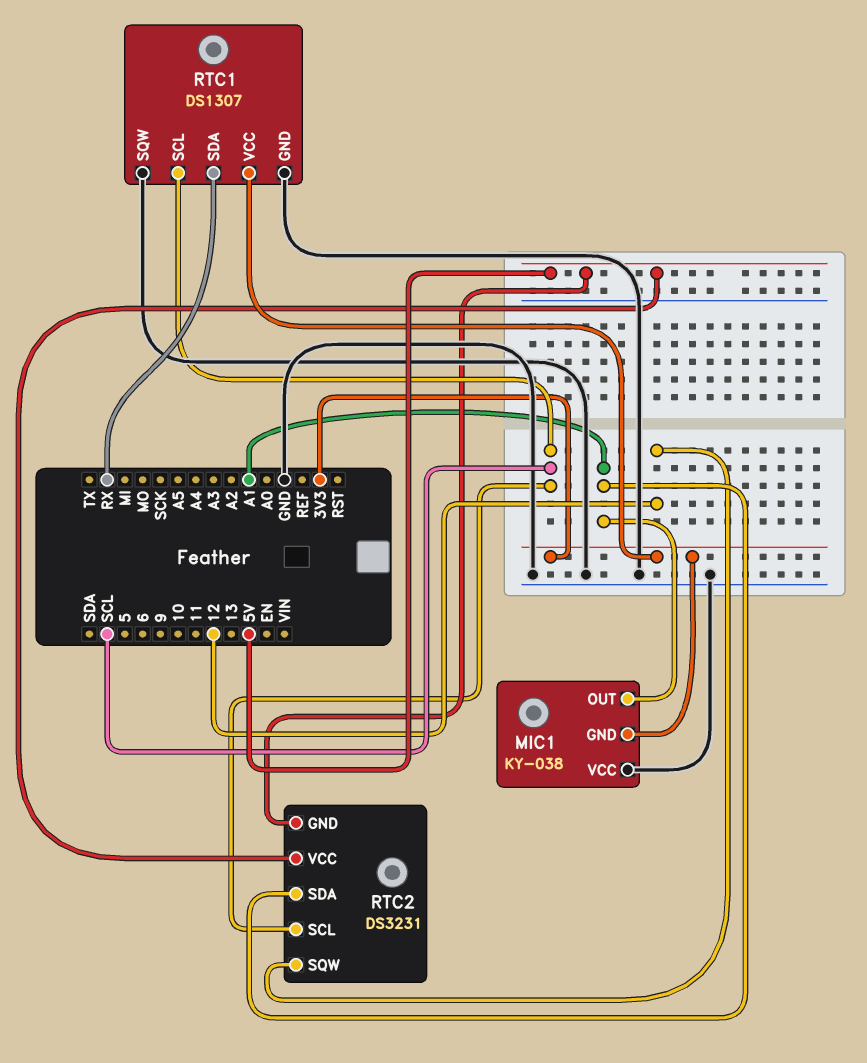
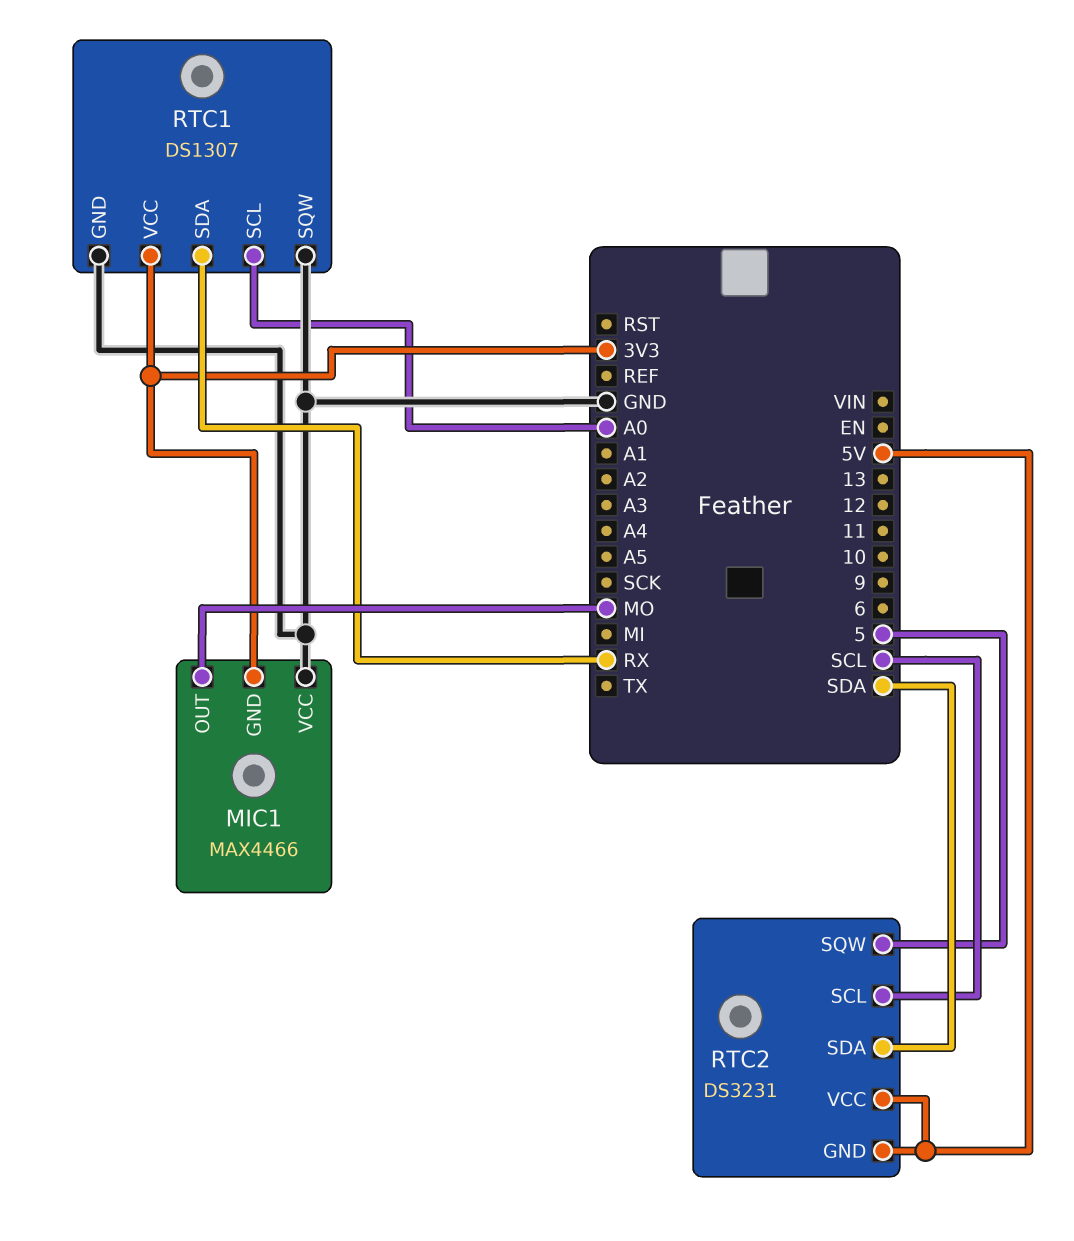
MIC1: KY-038 -> MAX4466
MIC1 pin OUT: A1 -> MO
RTC1 pin SCL: SCL -> A0
RTC2 pin SDA: A1 -> SDA
RTC2 pin SQW: 12 -> 5

